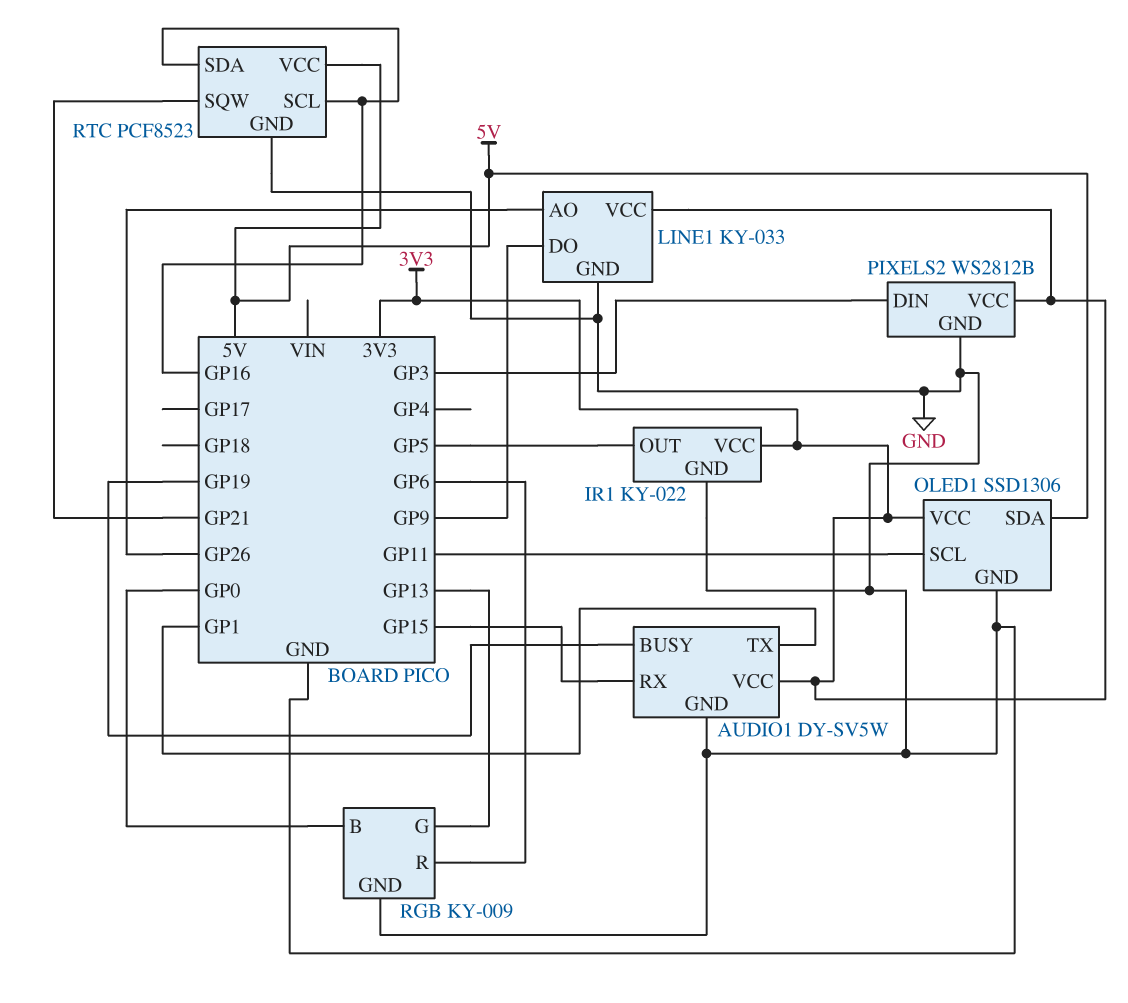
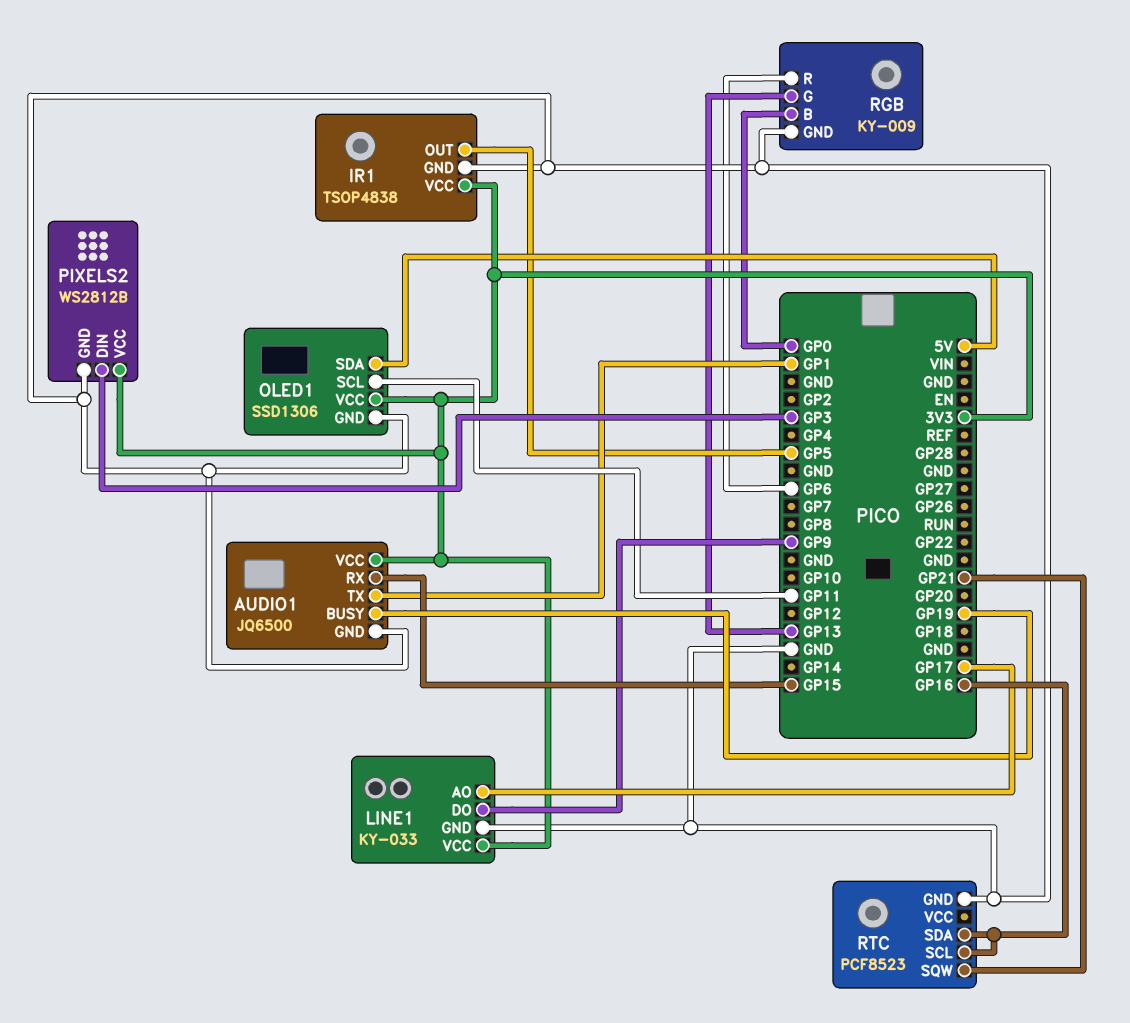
AUDIO1: DY-SV5W -> JQ6500
IR1: KY-022 -> TSOP4838
LINE1 pin AO: GP26 -> GP17
RTC pin VCC: 5V -> none

